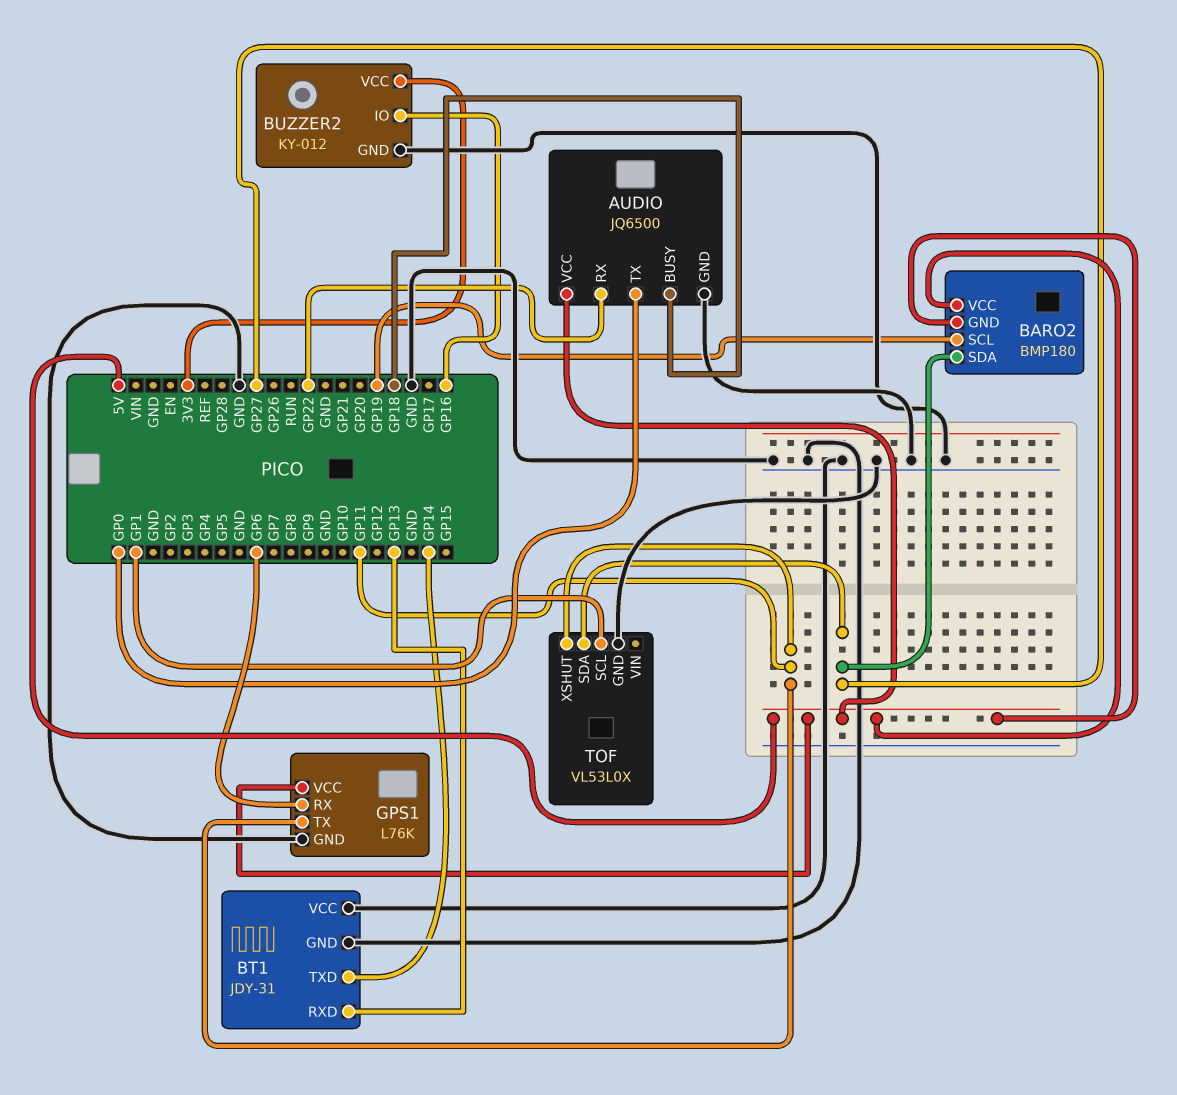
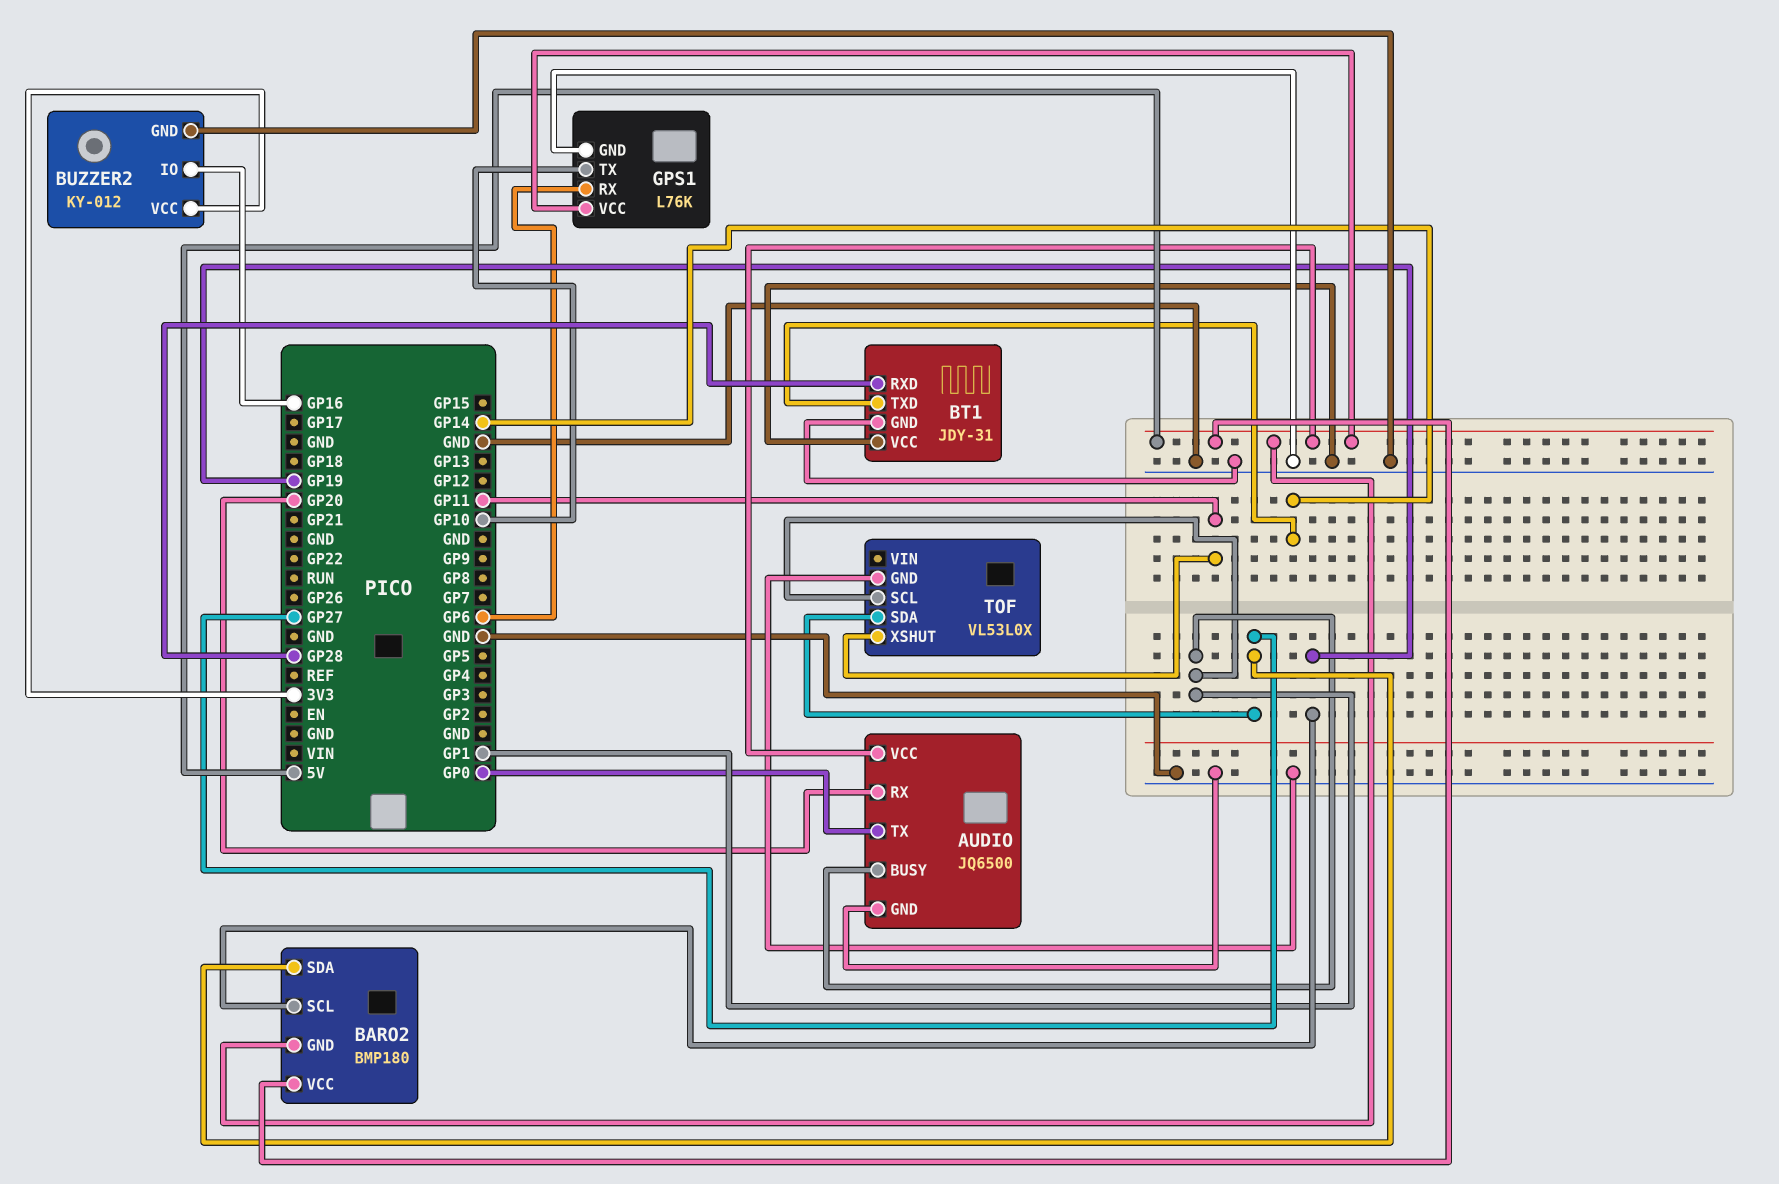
AUDIO pin BUSY: GP18 -> GP1
AUDIO pin RX: GP22 -> GP20
BT1 pin RXD: GP13 -> GP28
GPS1 pin TX: GP11 -> GP10

